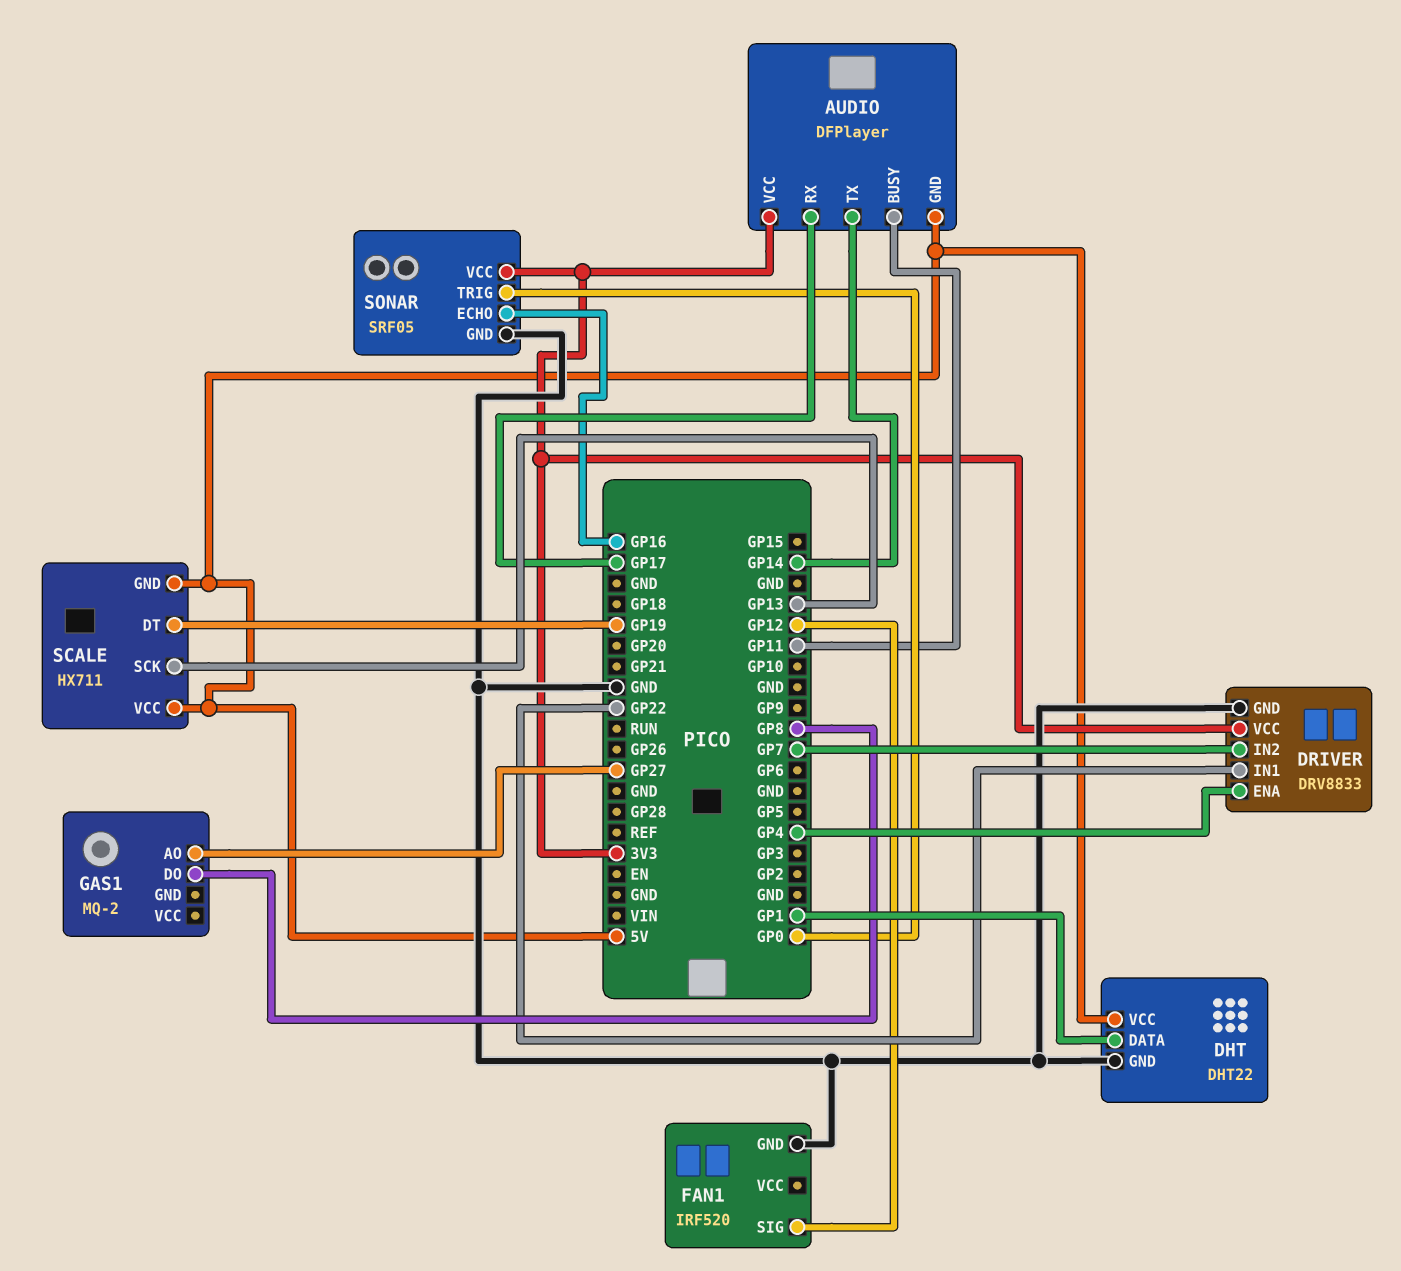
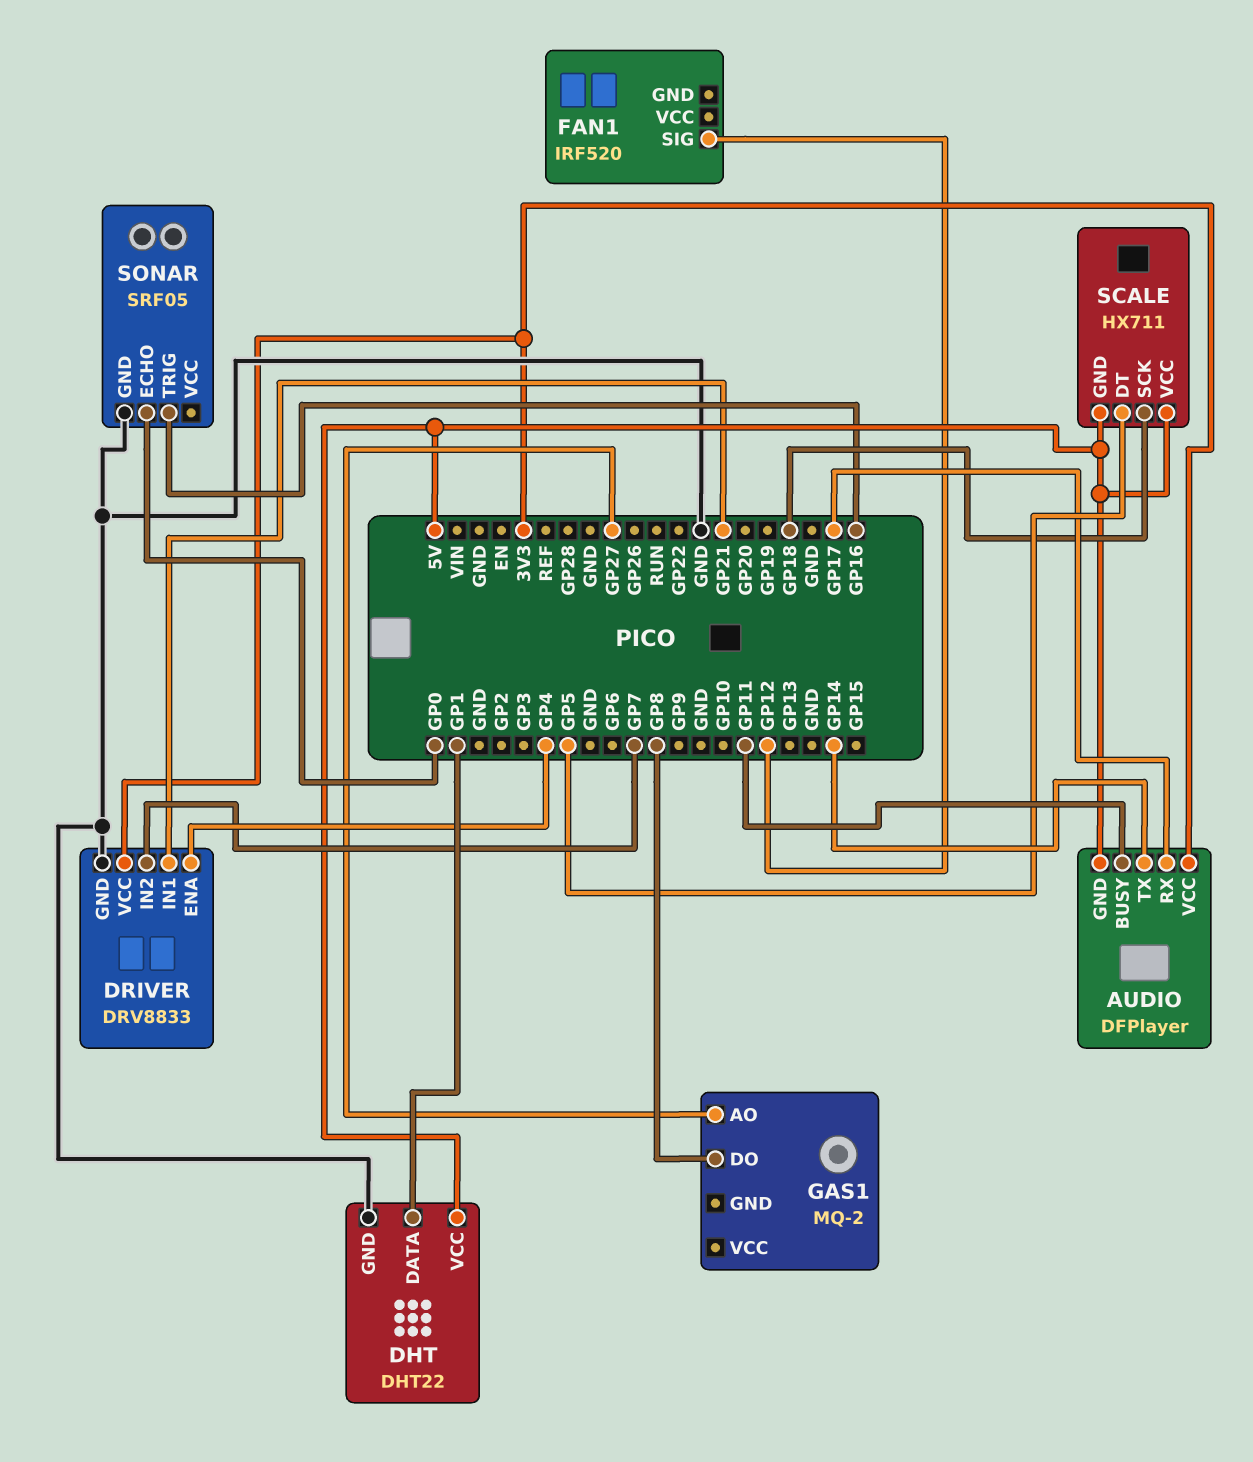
DRIVER pin IN1: GP22 -> GP21
FAN1 pin GND: GND -> none
SCALE pin DT: GP19 -> GP5
SCALE pin SCK: GP13 -> GP18
SONAR pin ECHO: GP16 -> GP0
SONAR pin TRIG: GP0 -> GP16
SONAR pin VCC: 3V3 -> none

